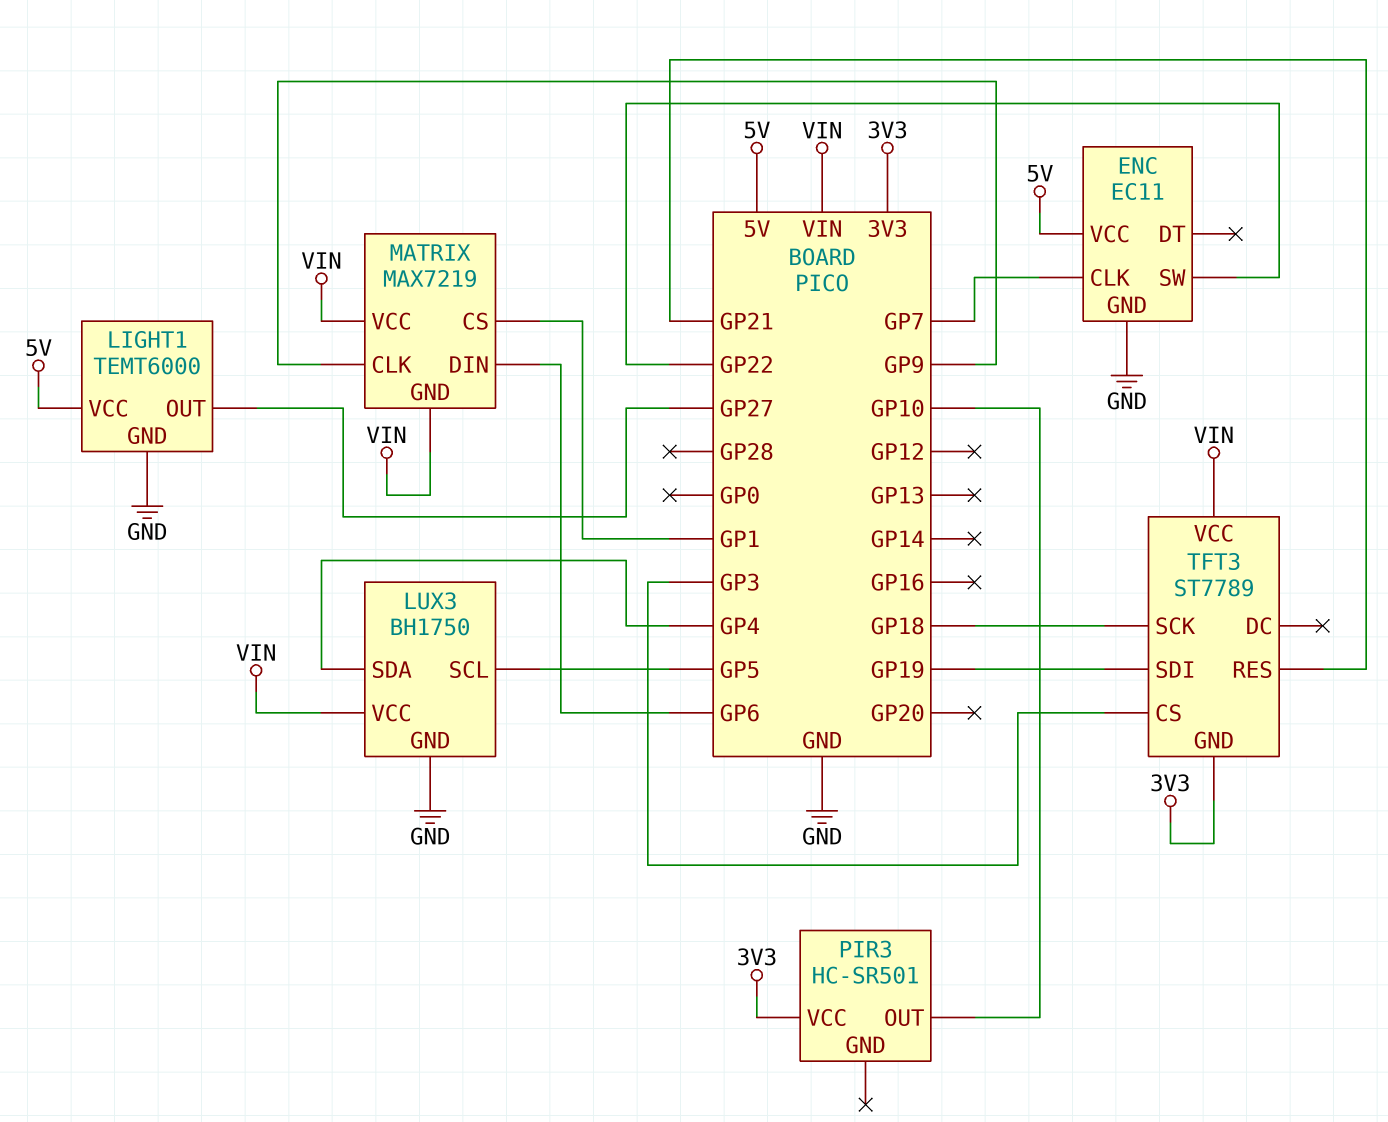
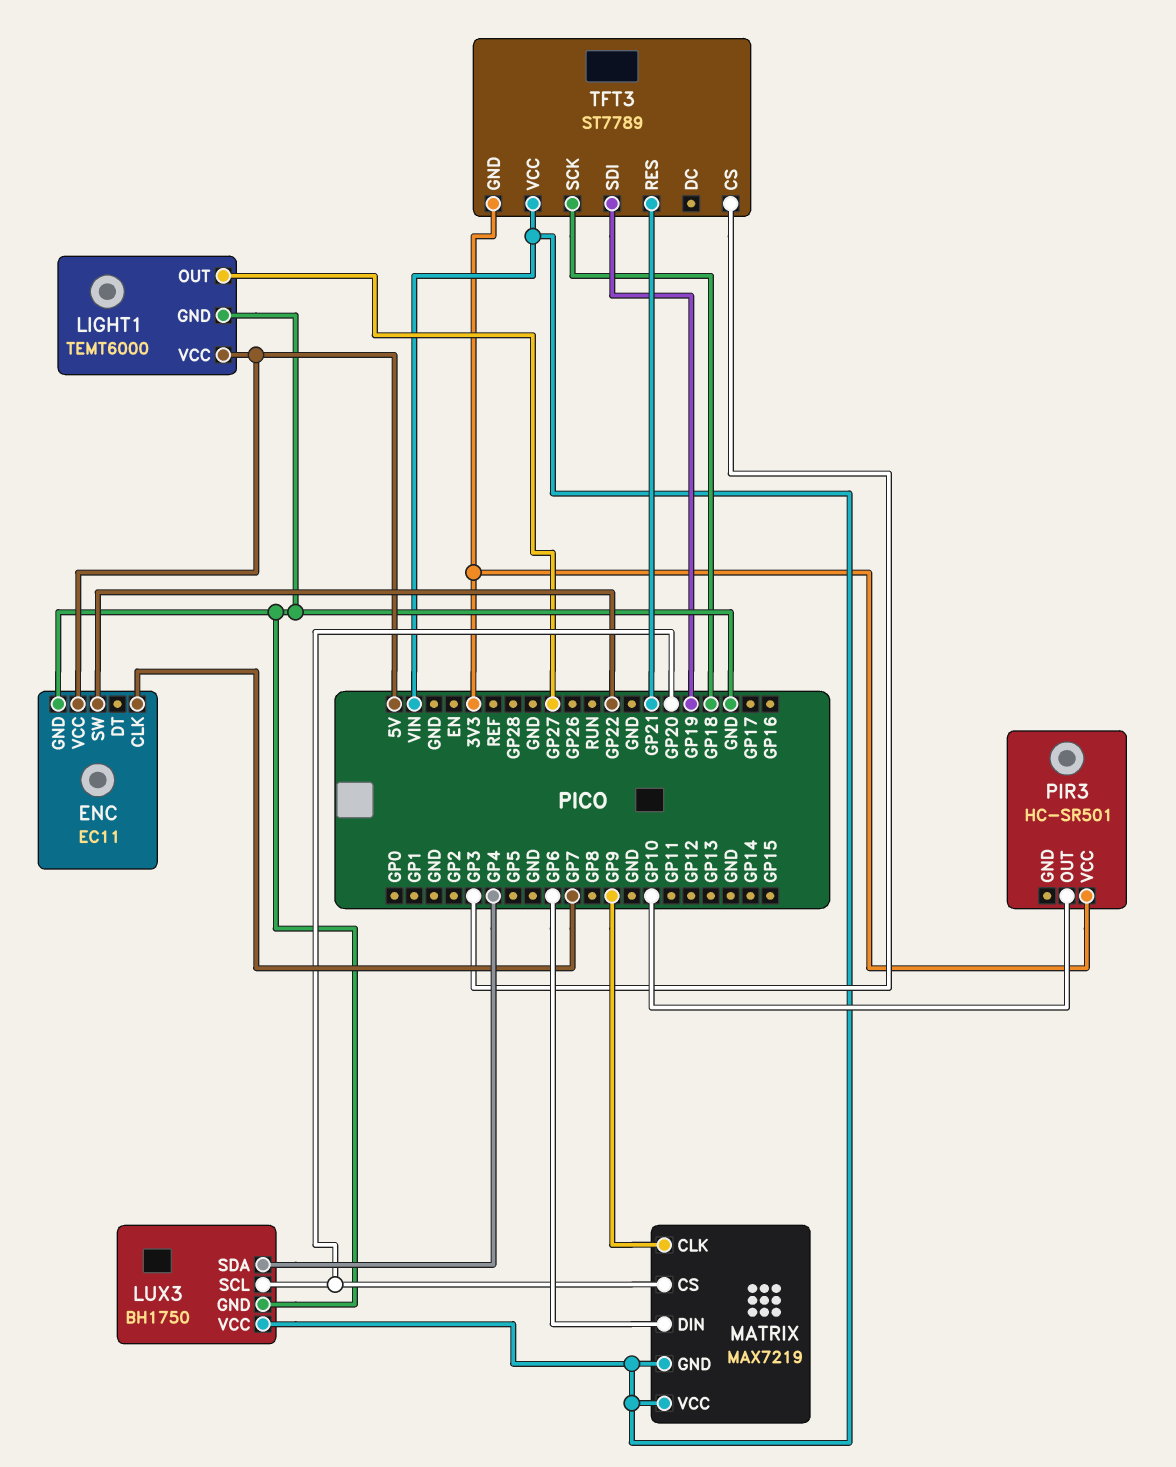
LUX3 pin SCL: GP5 -> GP20
MATRIX pin CS: GP1 -> GP20

